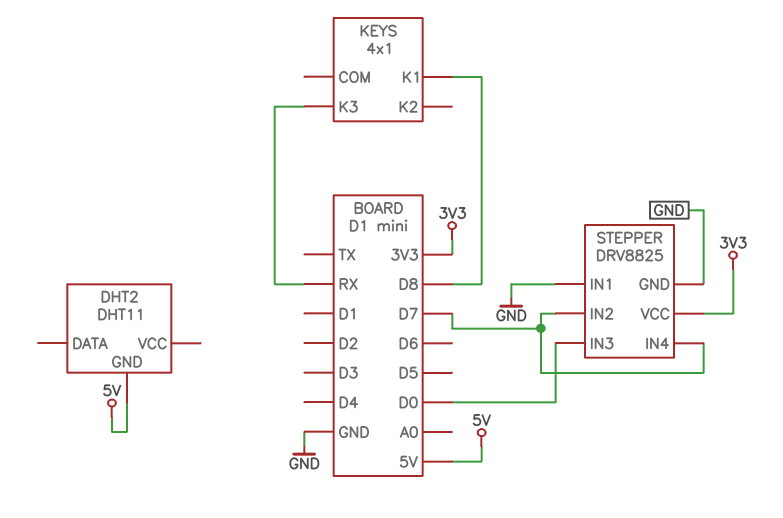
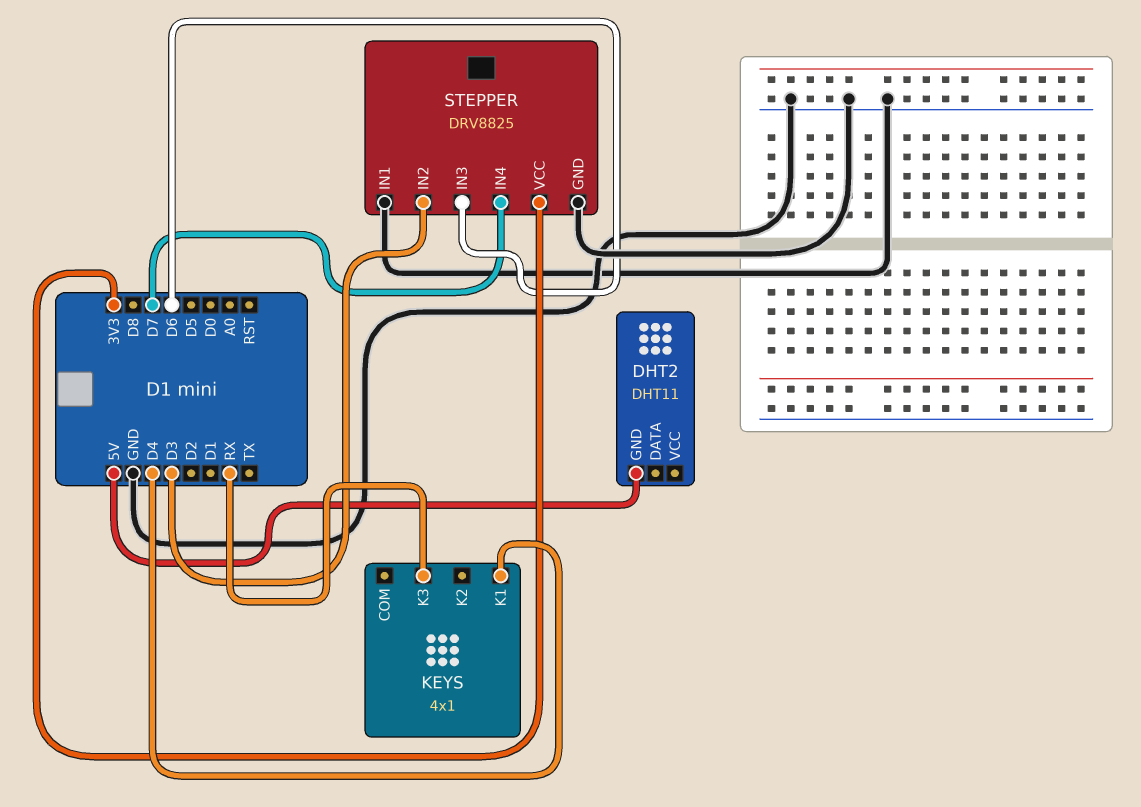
KEYS pin K1: D8 -> D4
STEPPER pin IN2: D7 -> D3
STEPPER pin IN3: D0 -> D6

